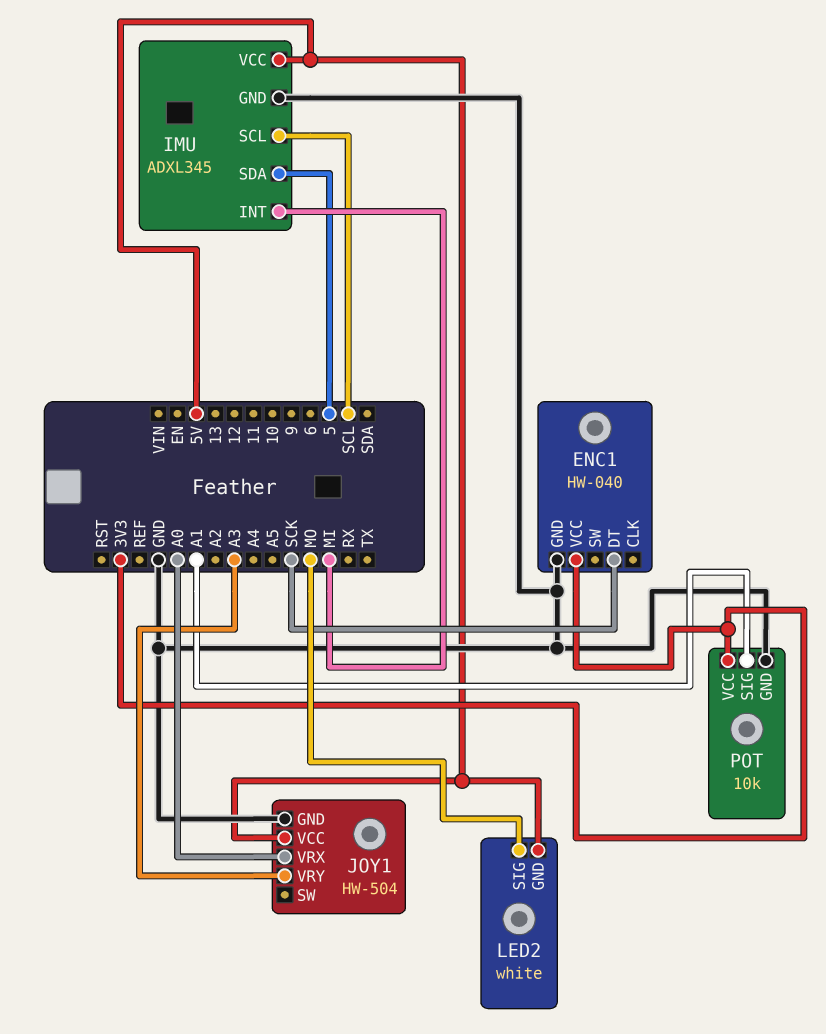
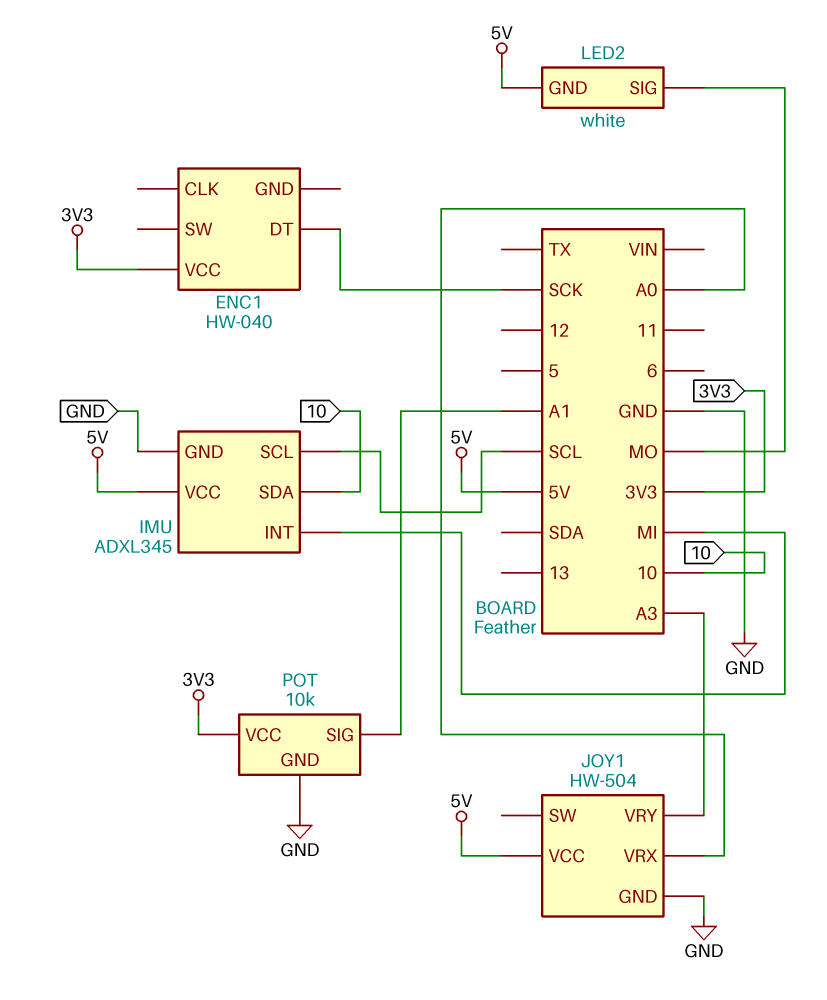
ENC1 pin GND: GND -> none
IMU pin SDA: 5 -> 10

